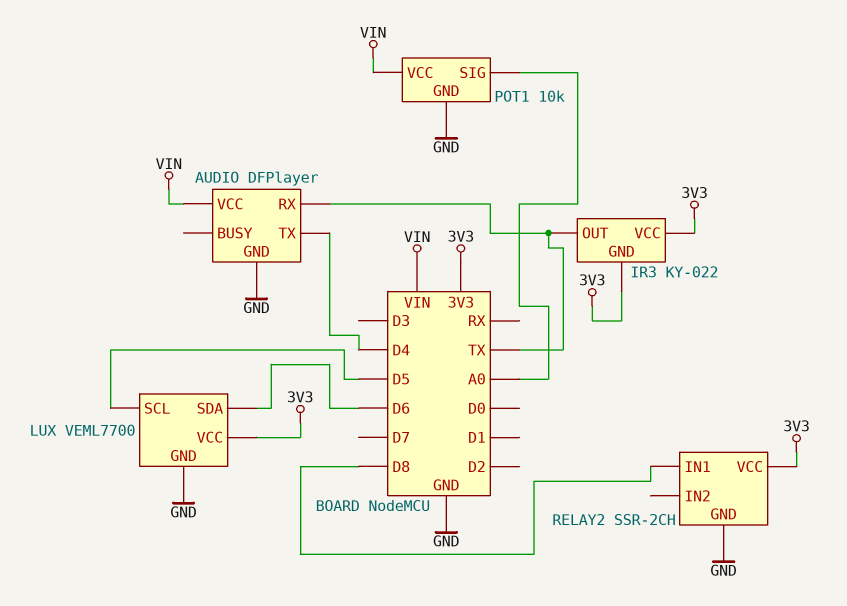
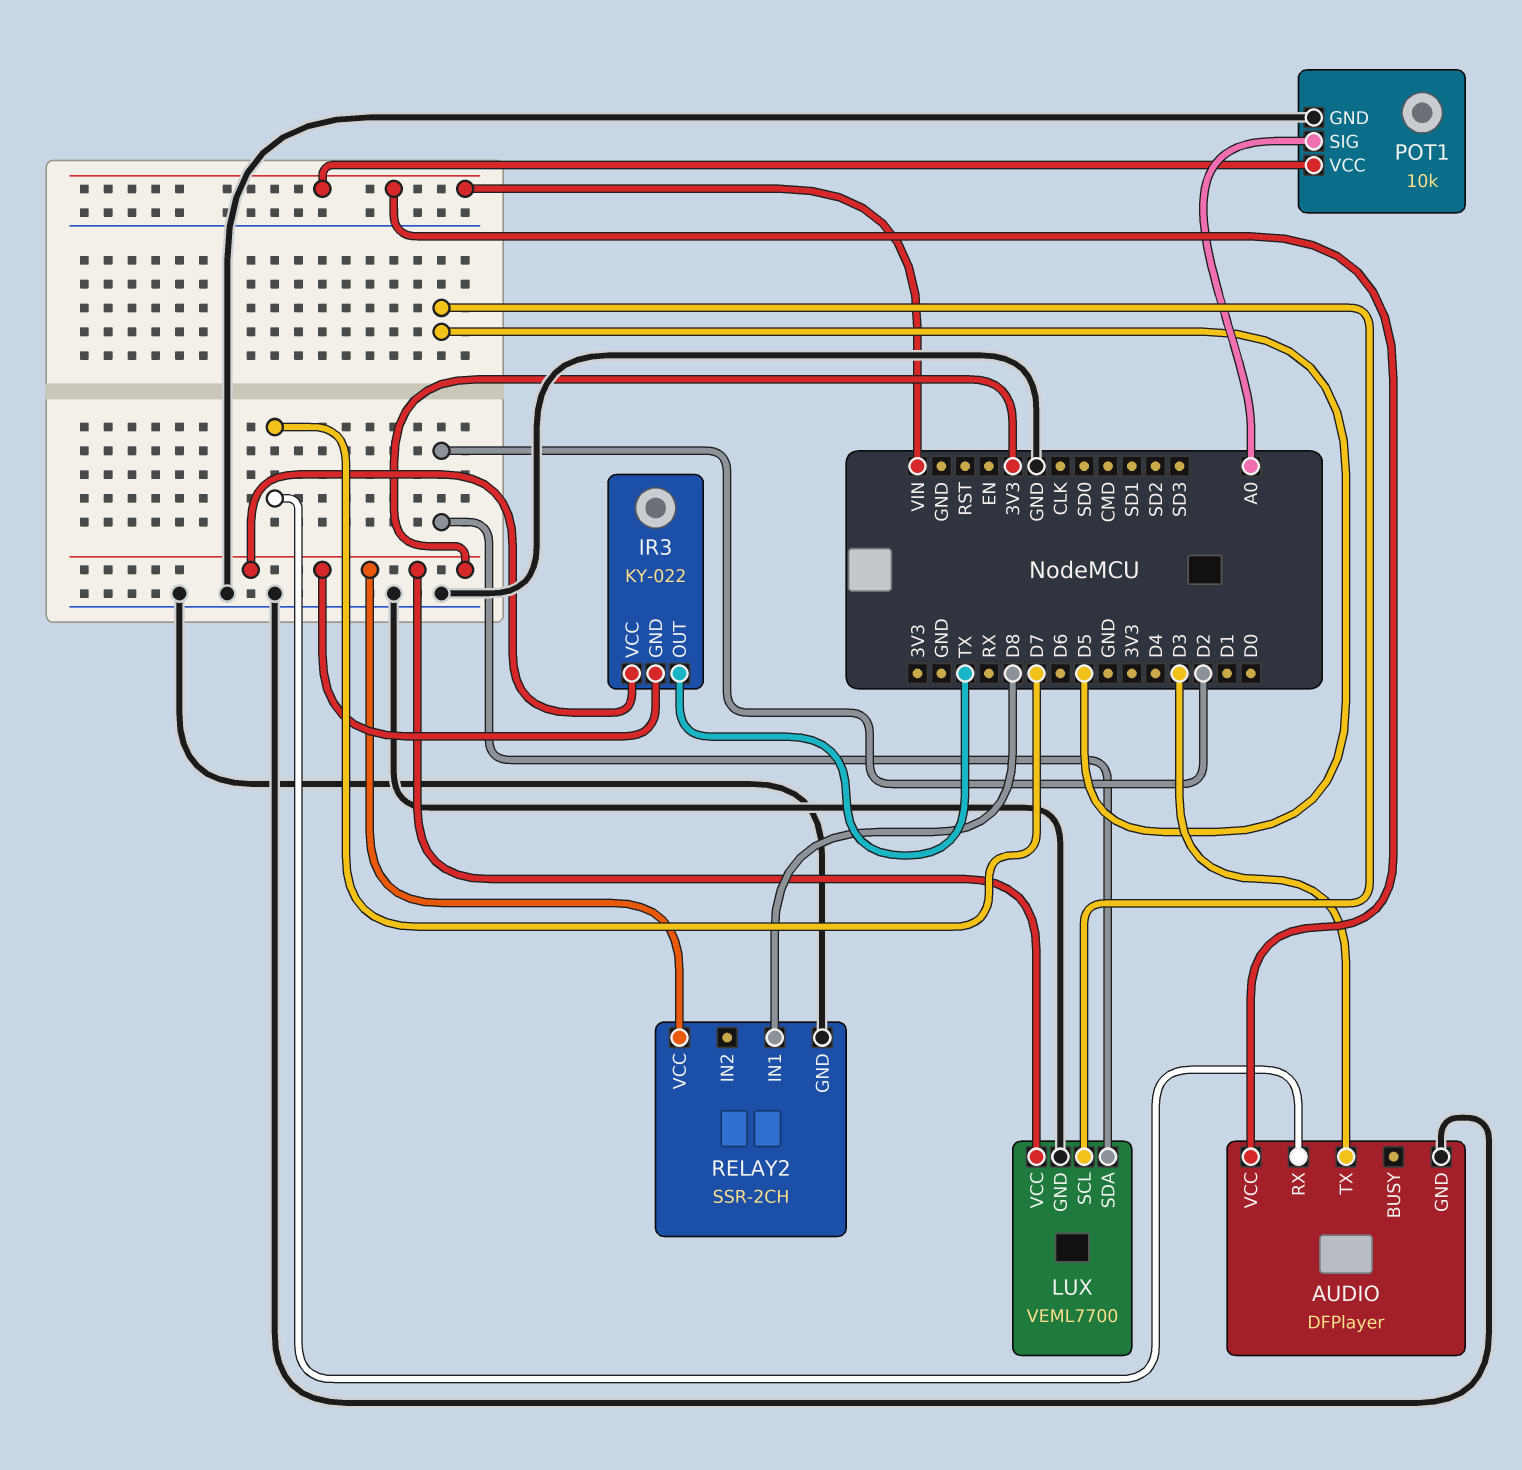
AUDIO pin RX: TX -> D7
AUDIO pin TX: D4 -> D3
LUX pin SDA: D6 -> D2

